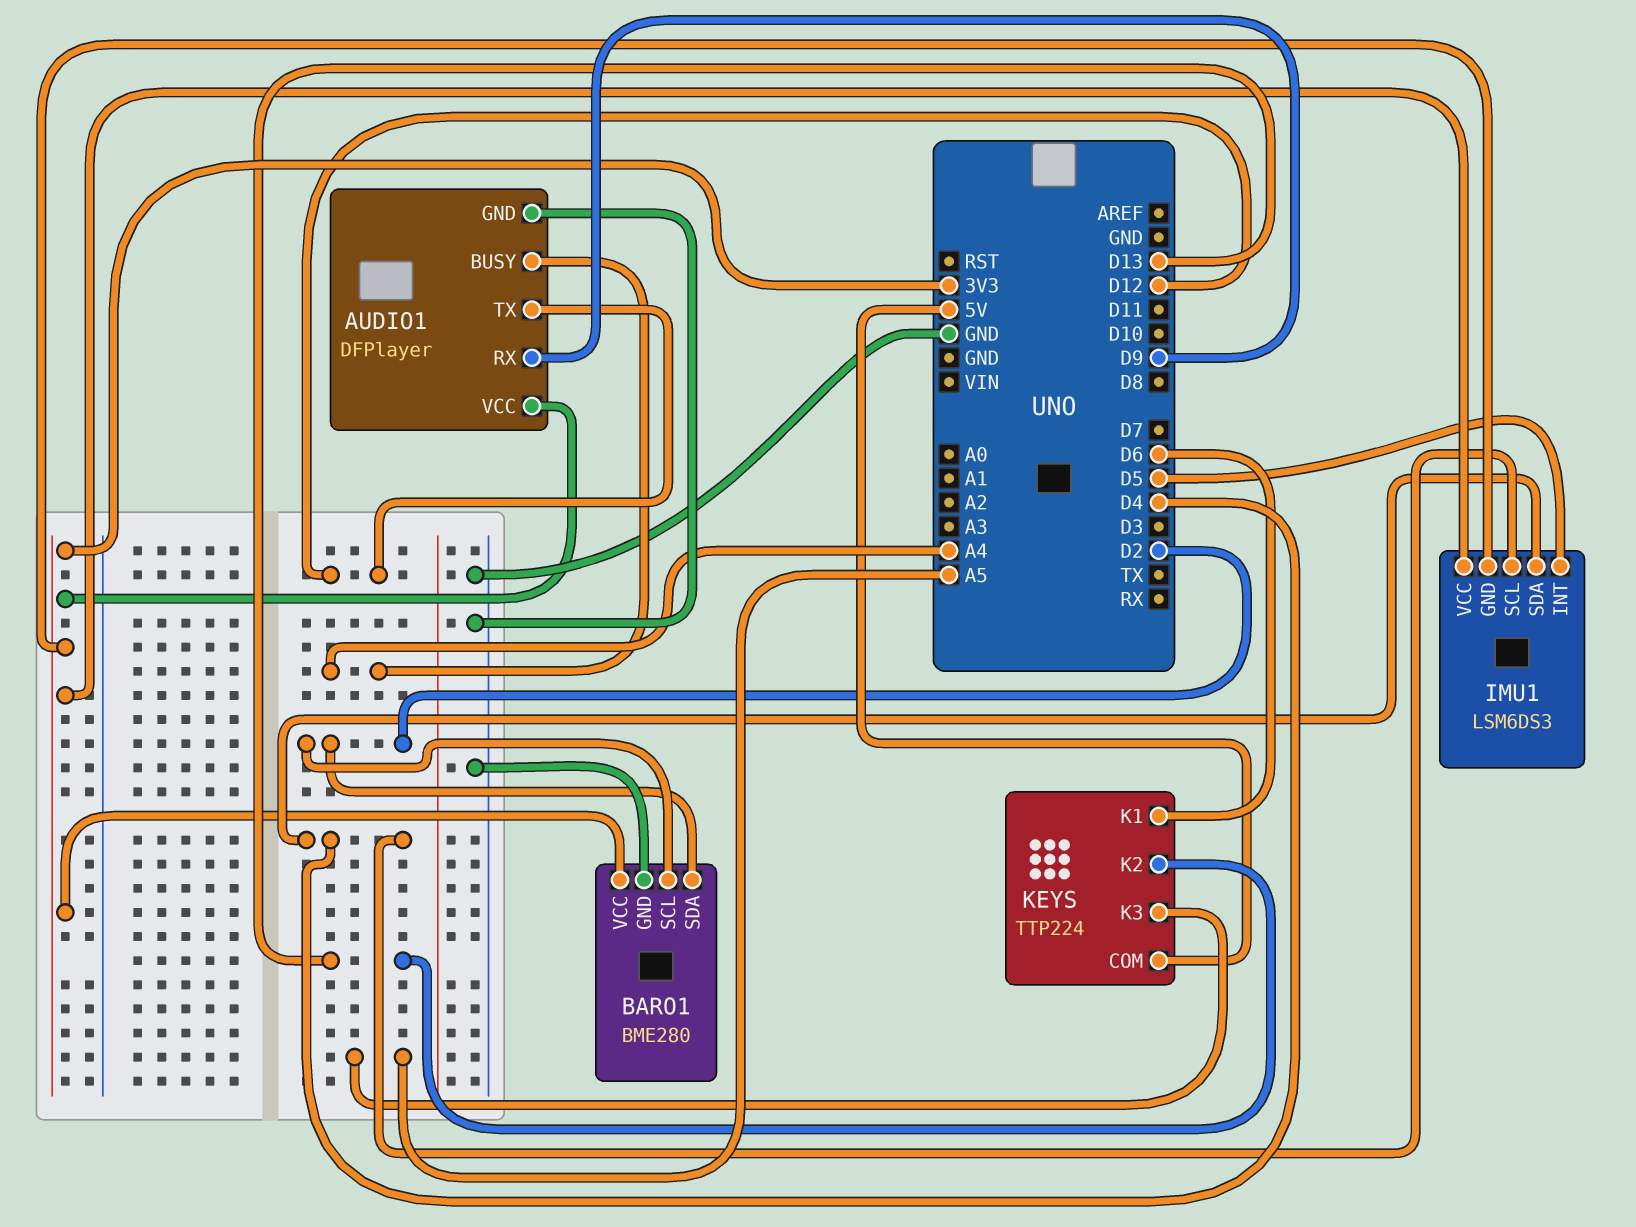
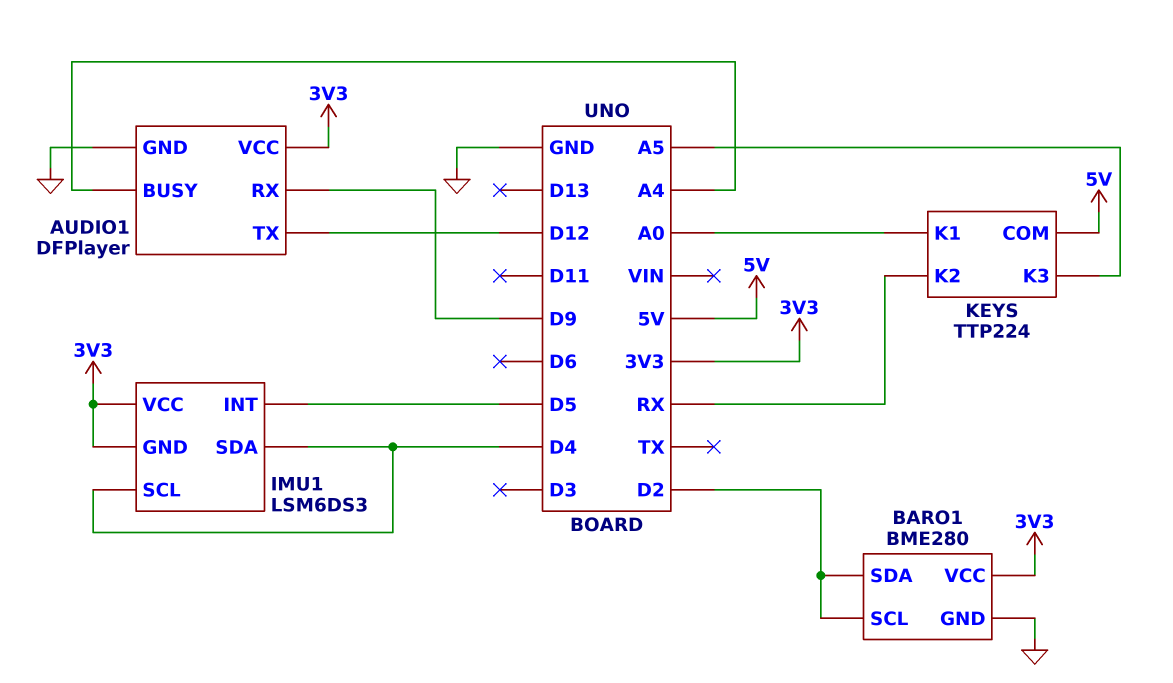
KEYS pin K1: D6 -> A0
KEYS pin K2: D13 -> RX

